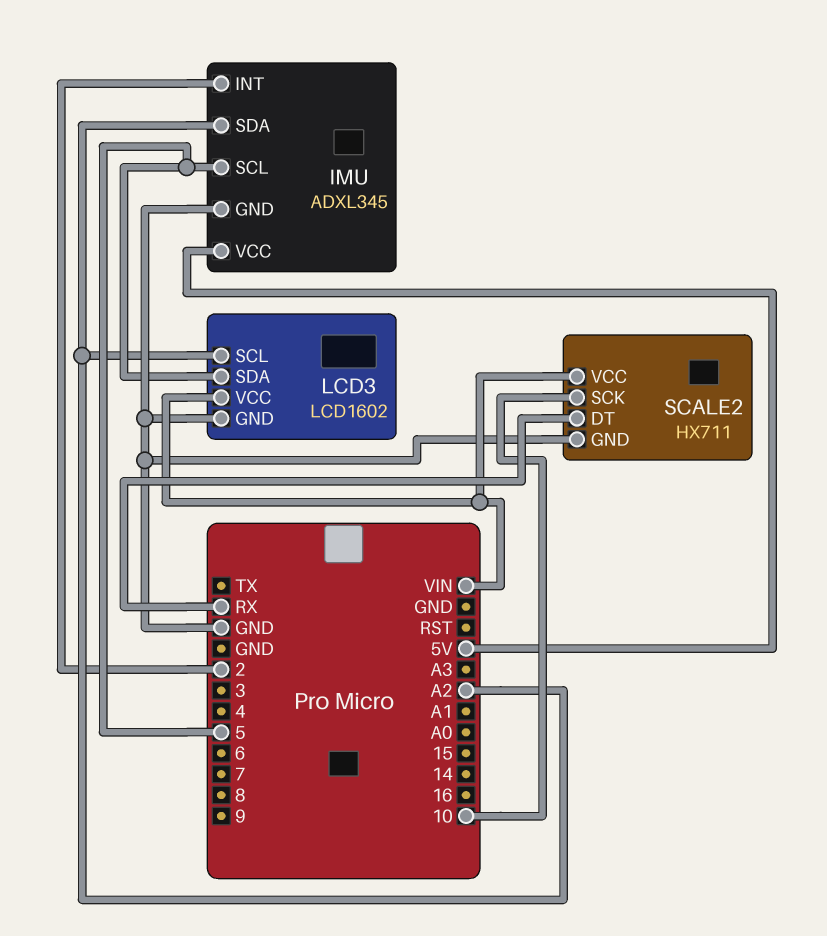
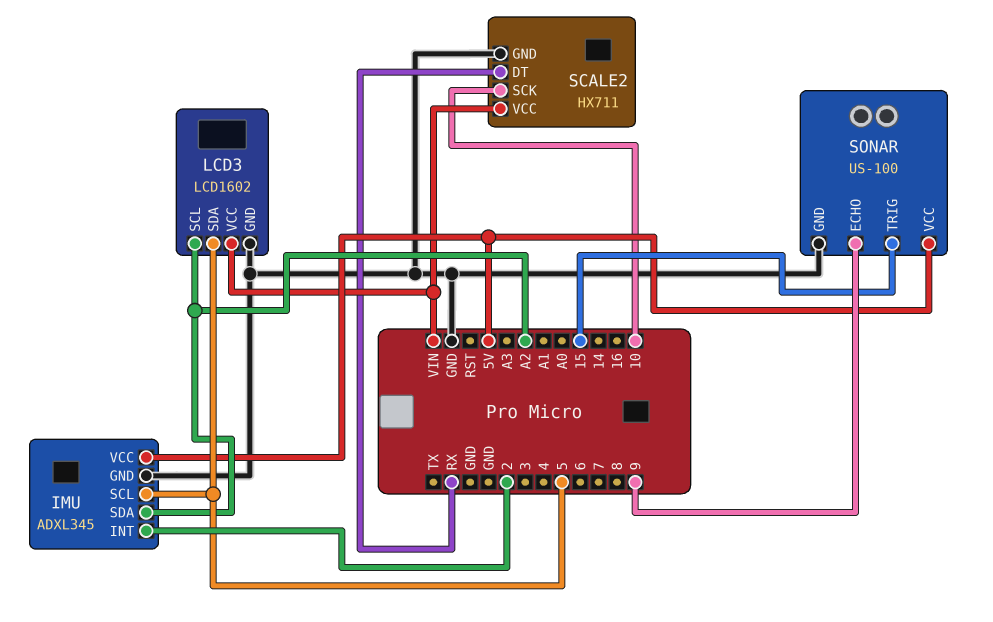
SONAR: none -> US-100
SONAR pin ECHO: none -> 9
SONAR pin GND: none -> GND
SONAR pin TRIG: none -> 15
SONAR pin VCC: none -> 5V

